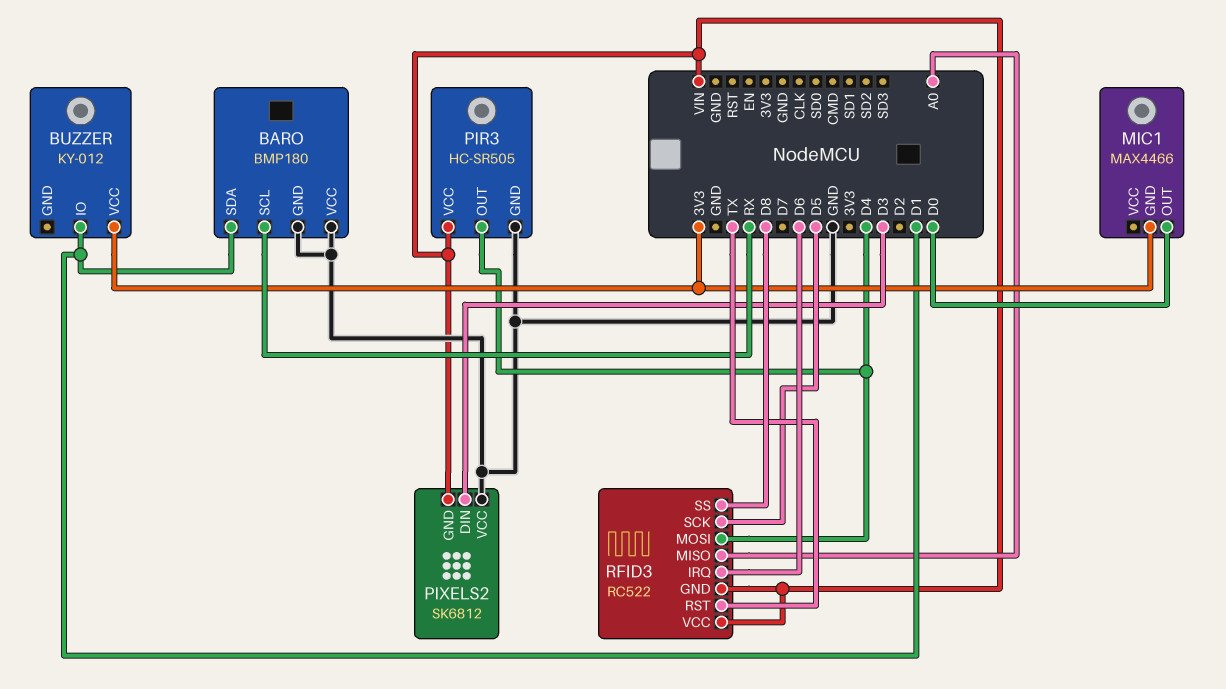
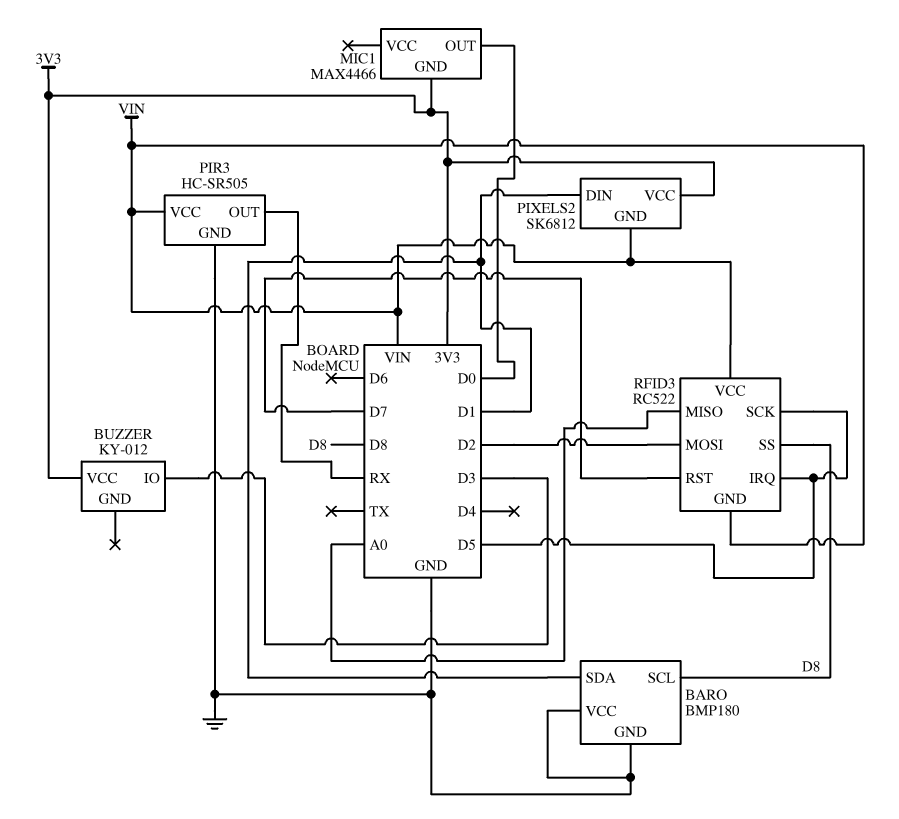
BARO pin SCL: RX -> D8
BUZZER pin IO: D1 -> D3
PIR3 pin OUT: D4 -> RX
PIXELS2 pin DIN: D3 -> D1
PIXELS2 pin VCC: GND -> 3V3
RFID3 pin IRQ: D6 -> D5
RFID3 pin MOSI: D4 -> D2
RFID3 pin RST: TX -> D7

